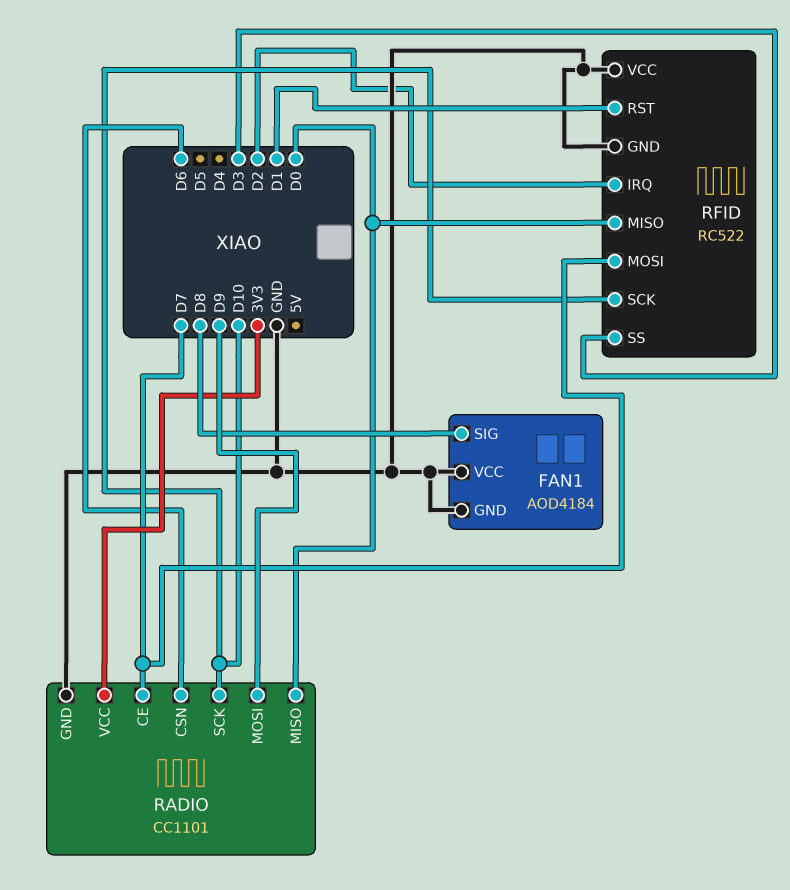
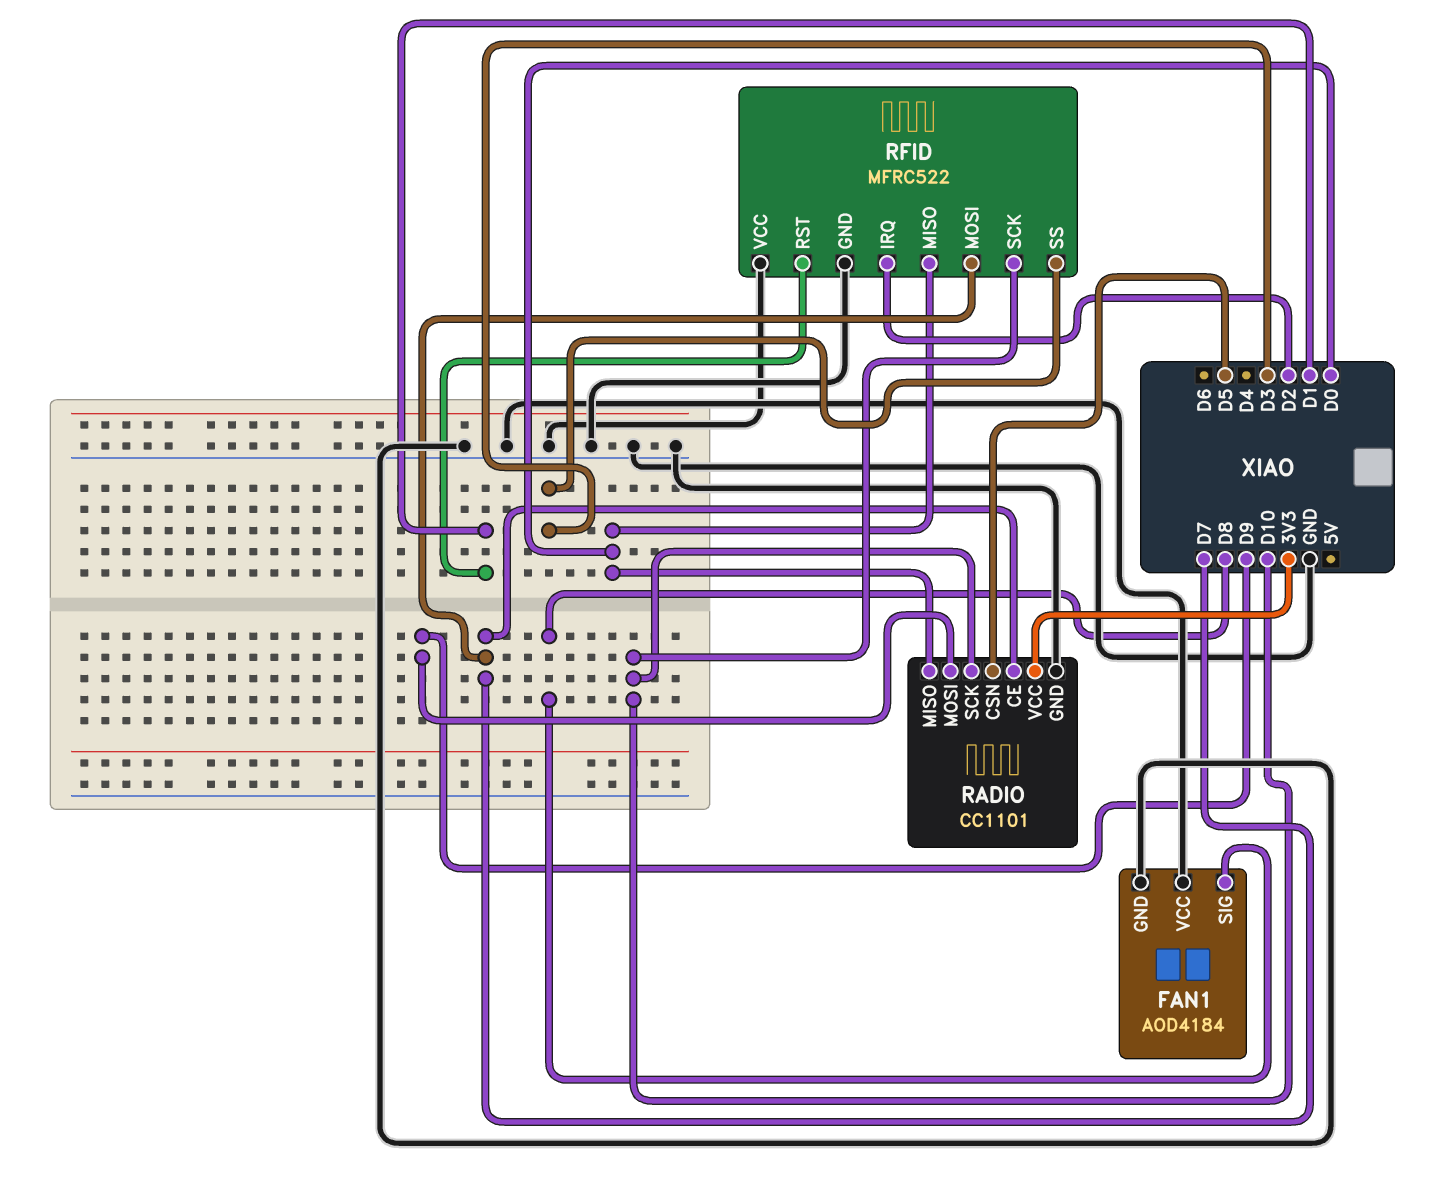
RADIO pin CSN: D6 -> D5
RFID: RC522 -> MFRC522

